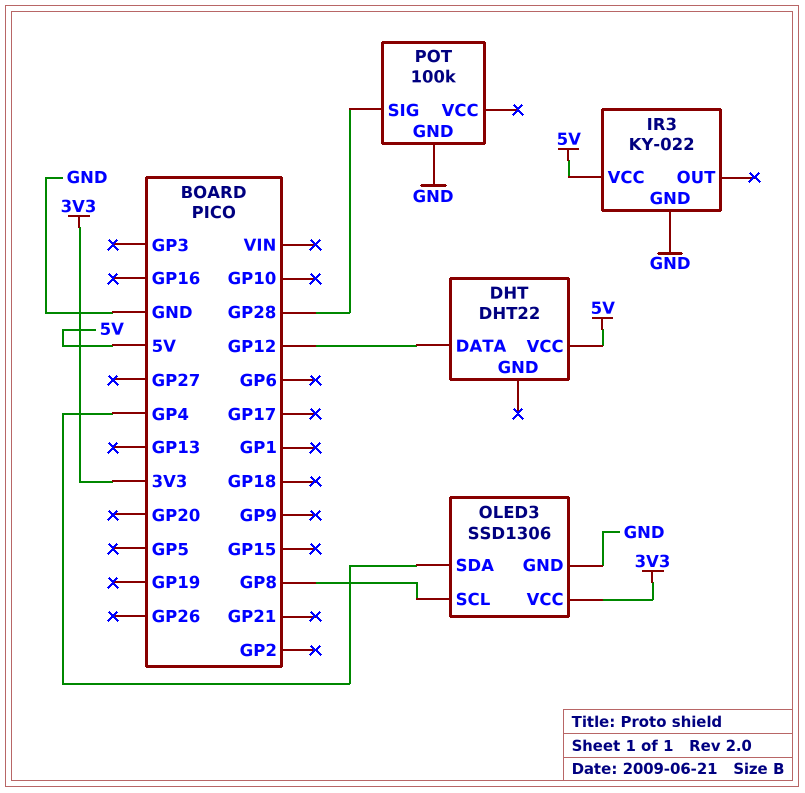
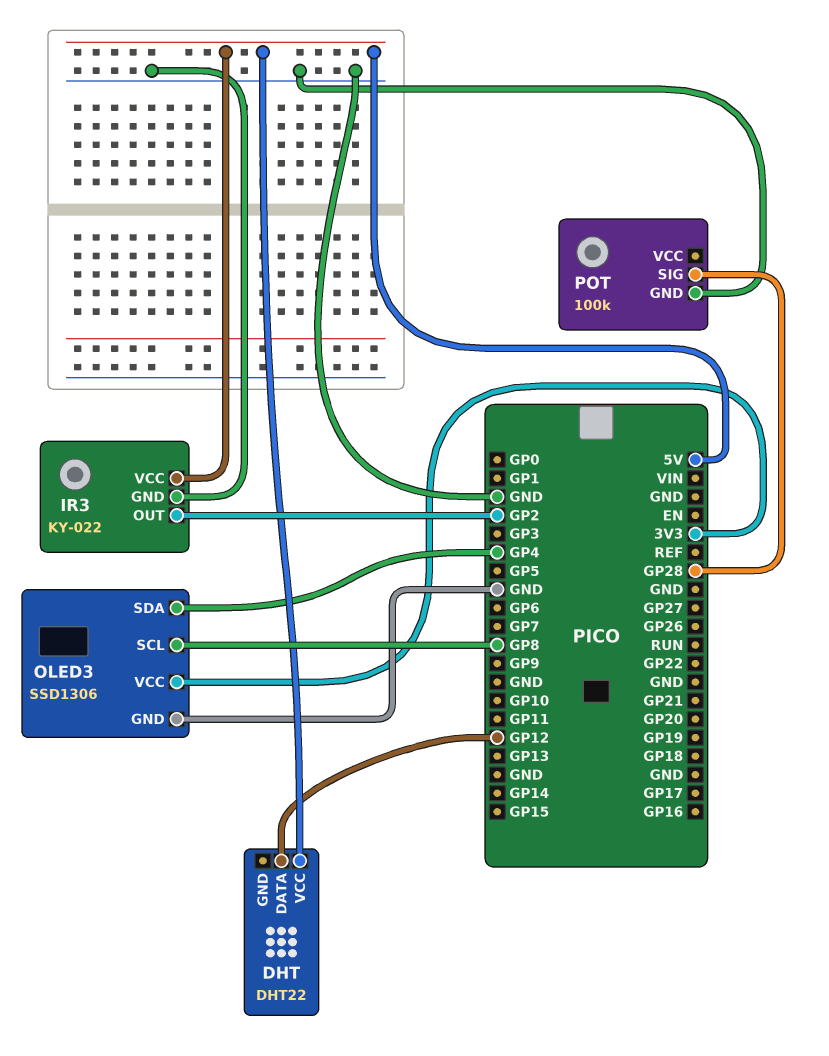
IR3 pin OUT: none -> GP2

